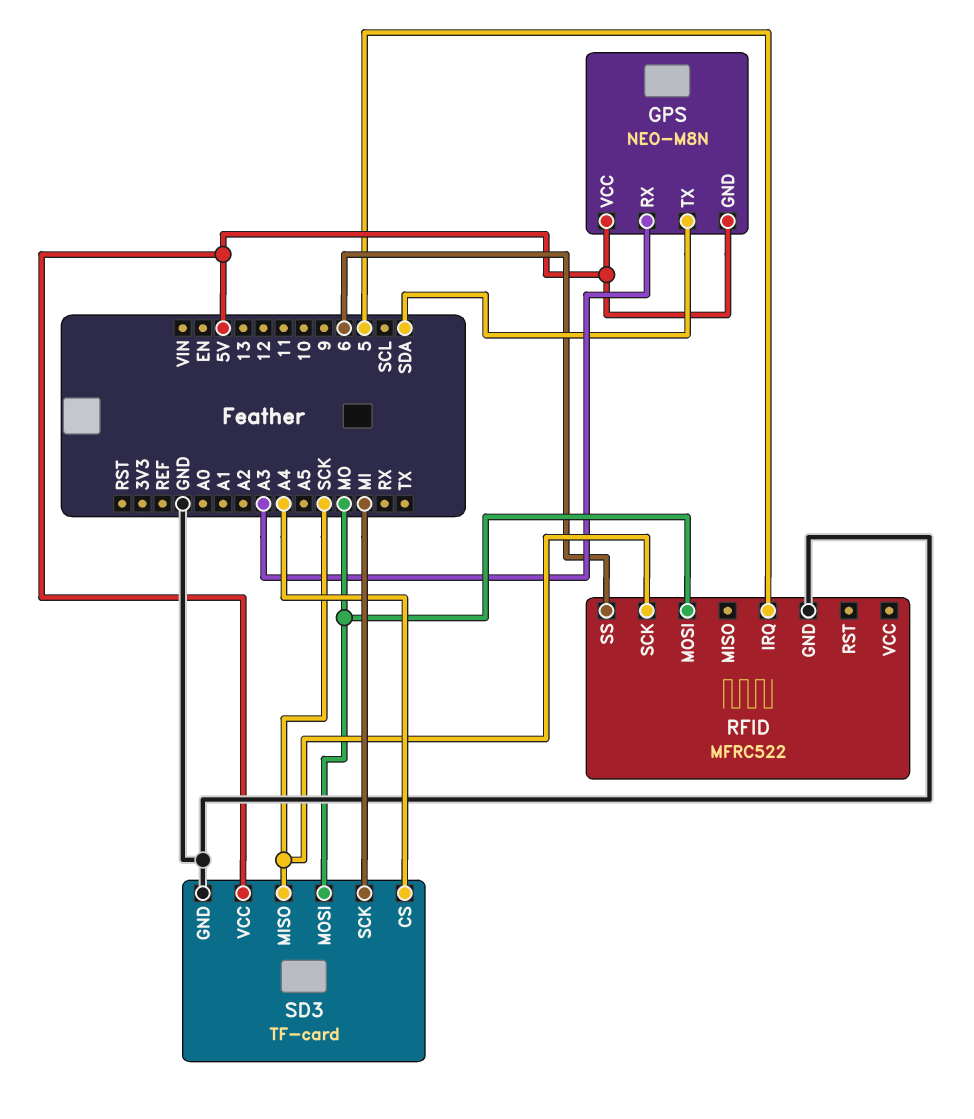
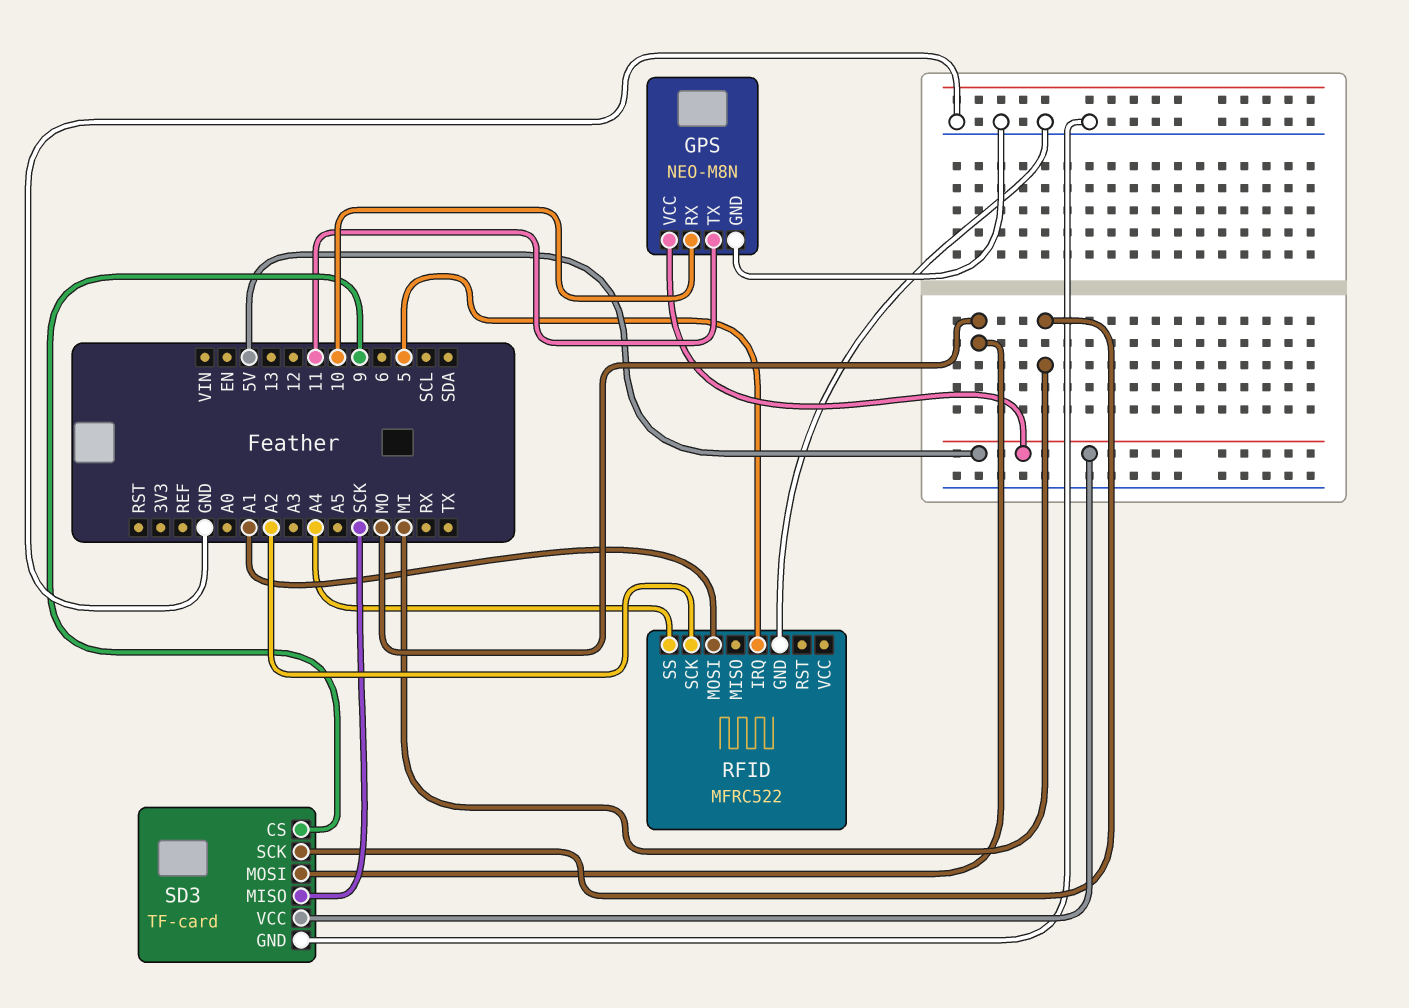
GPS pin GND: 5V -> GND
GPS pin RX: A3 -> 10
GPS pin TX: SDA -> 11
RFID pin MOSI: MO -> A1
RFID pin SCK: SCK -> A2
RFID pin SS: 6 -> A4
SD3 pin CS: A4 -> 9

